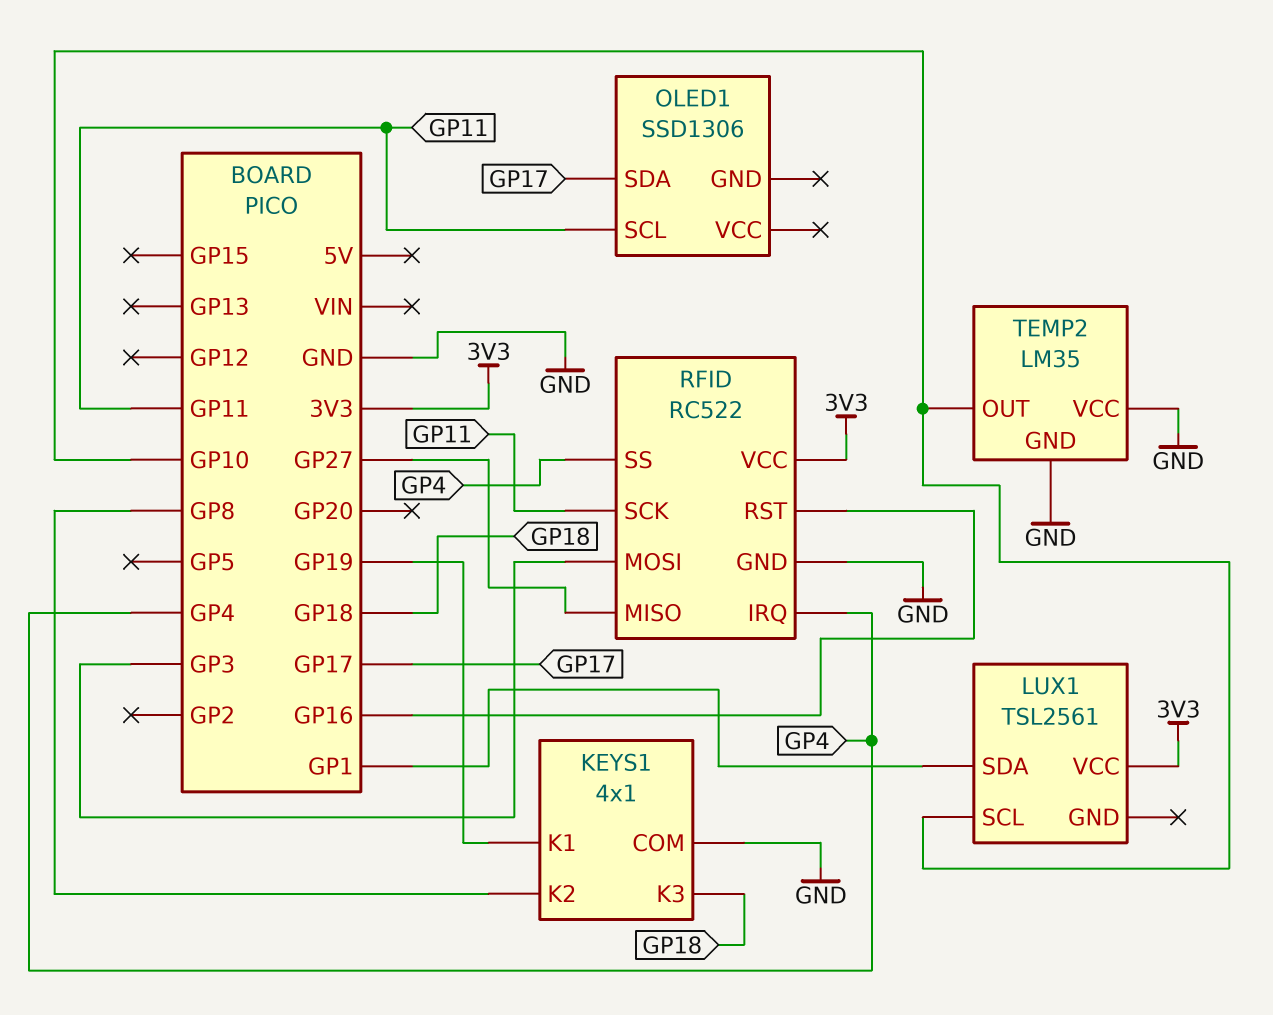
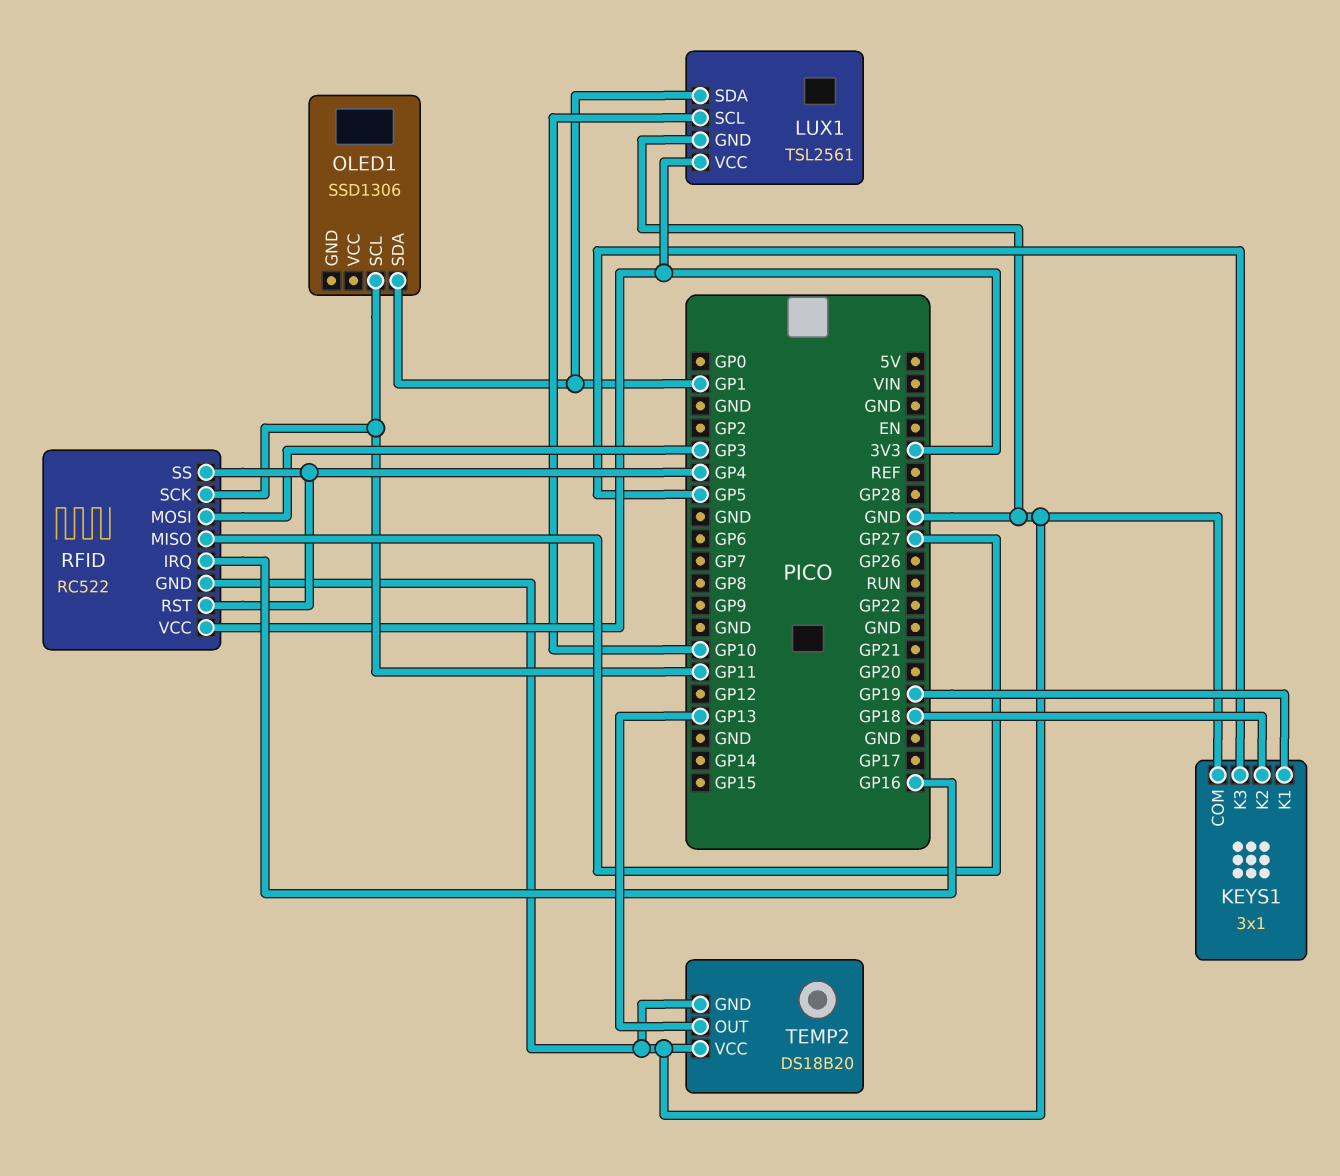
KEYS1: 4x1 -> 3x1
KEYS1 pin K2: GP8 -> GP18
KEYS1 pin K3: GP18 -> GP5
LUX1 pin GND: none -> GND
OLED1 pin SDA: GP17 -> GP1
RFID pin IRQ: GP4 -> GP16
RFID pin RST: GP16 -> GP4
TEMP2: LM35 -> DS18B20
TEMP2 pin OUT: GP10 -> GP13

